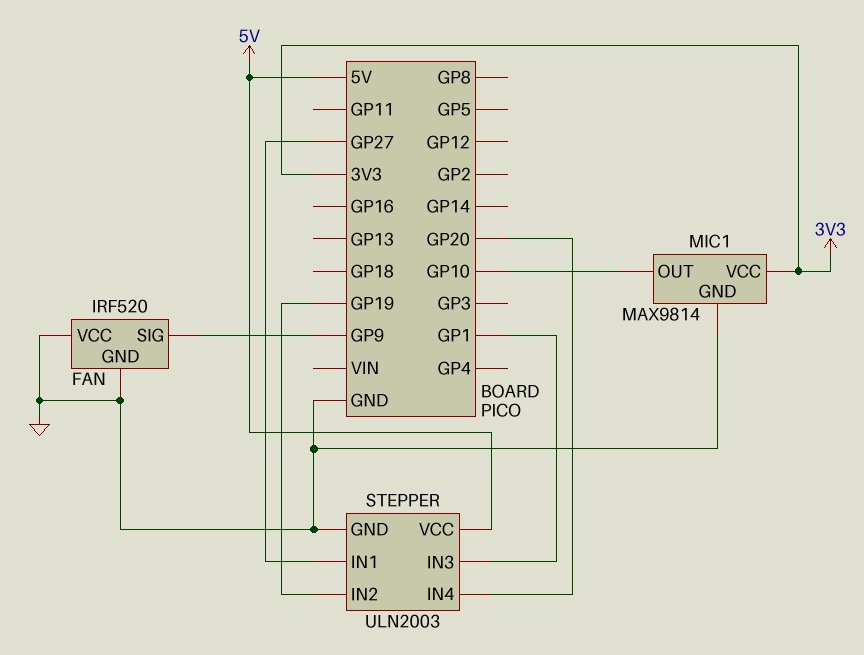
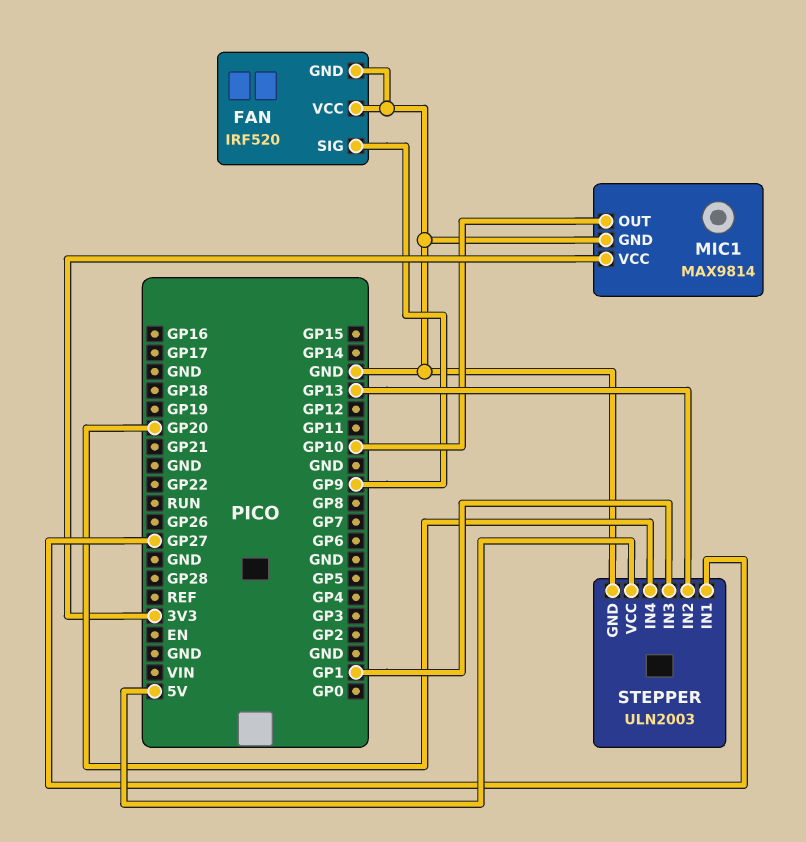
STEPPER pin IN2: GP19 -> GP13

